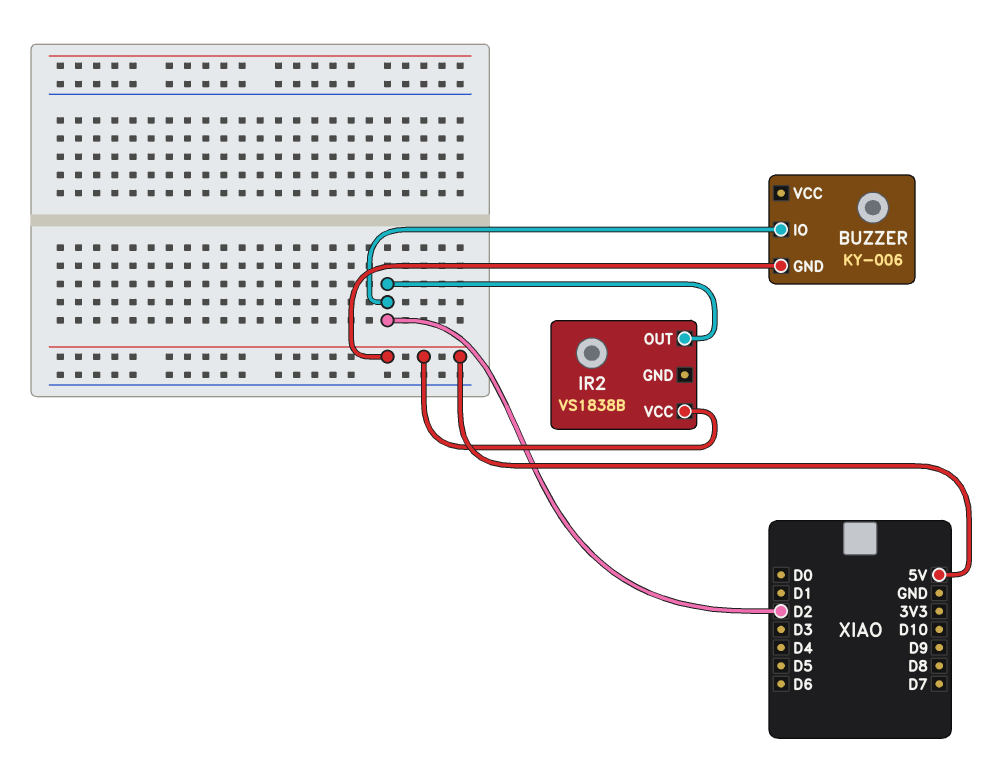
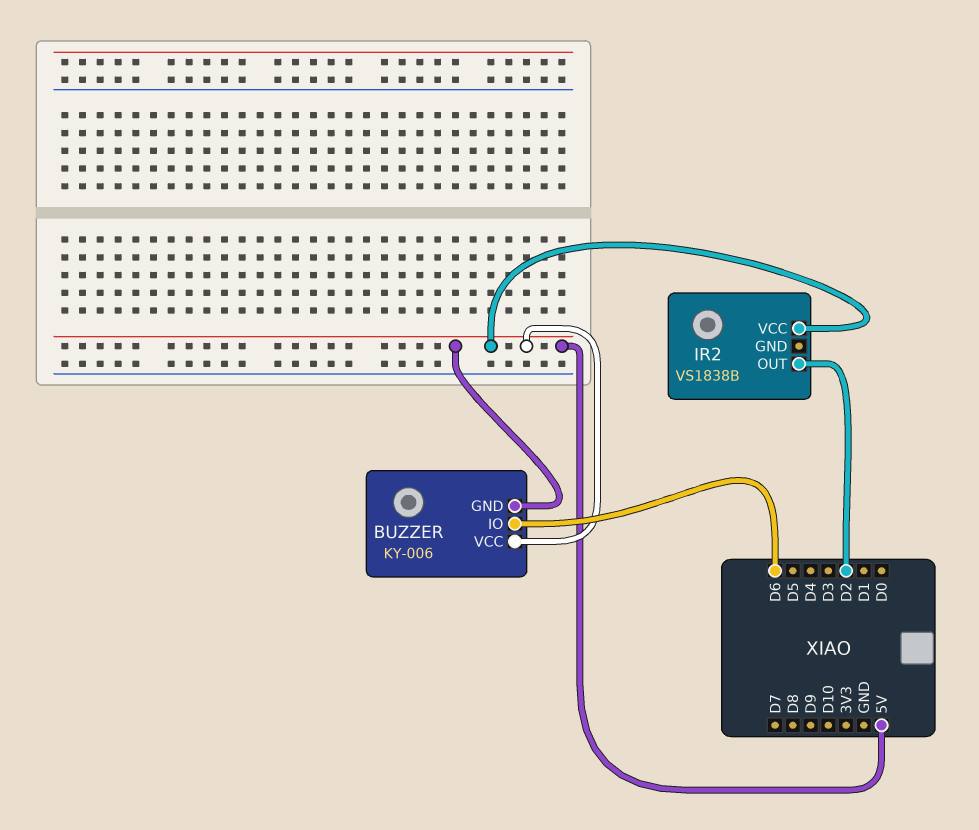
BUZZER pin IO: D2 -> D6
BUZZER pin VCC: none -> 5V

